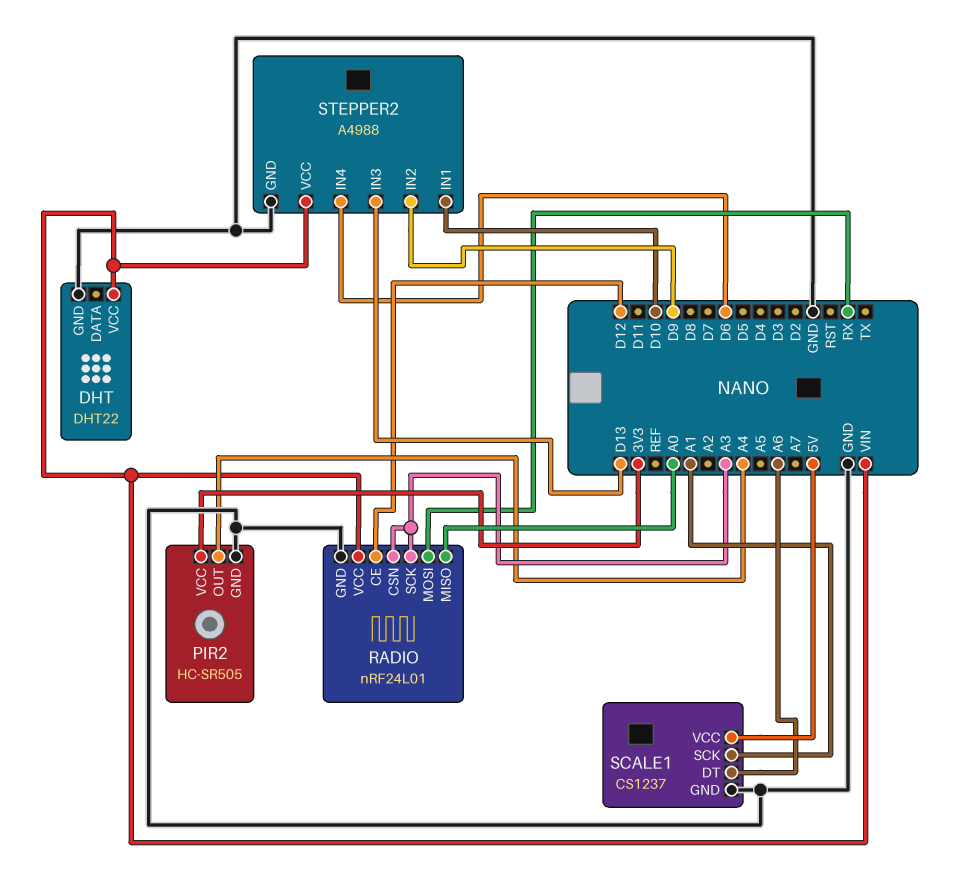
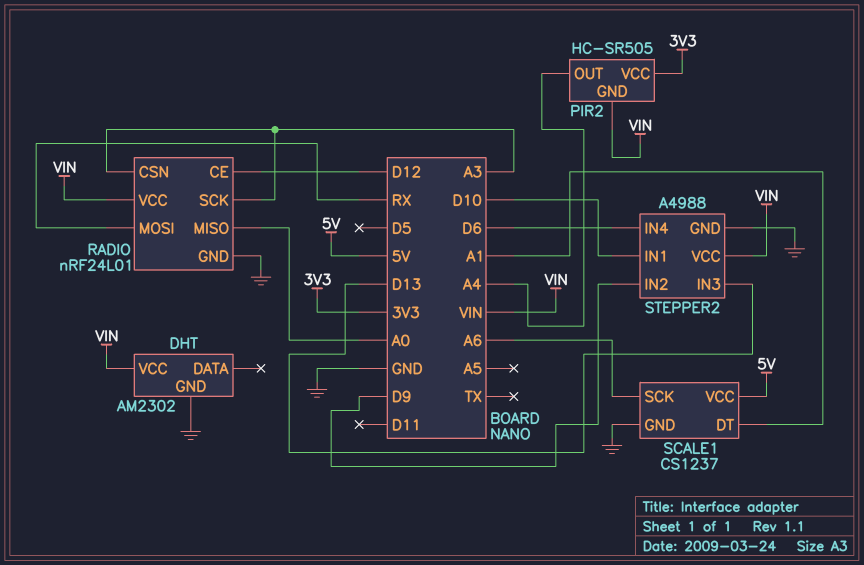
DHT: DHT22 -> AM2302
PIR2 pin GND: GND -> VIN
SCALE1 pin DT: A6 -> A1
SCALE1 pin SCK: A1 -> A6

